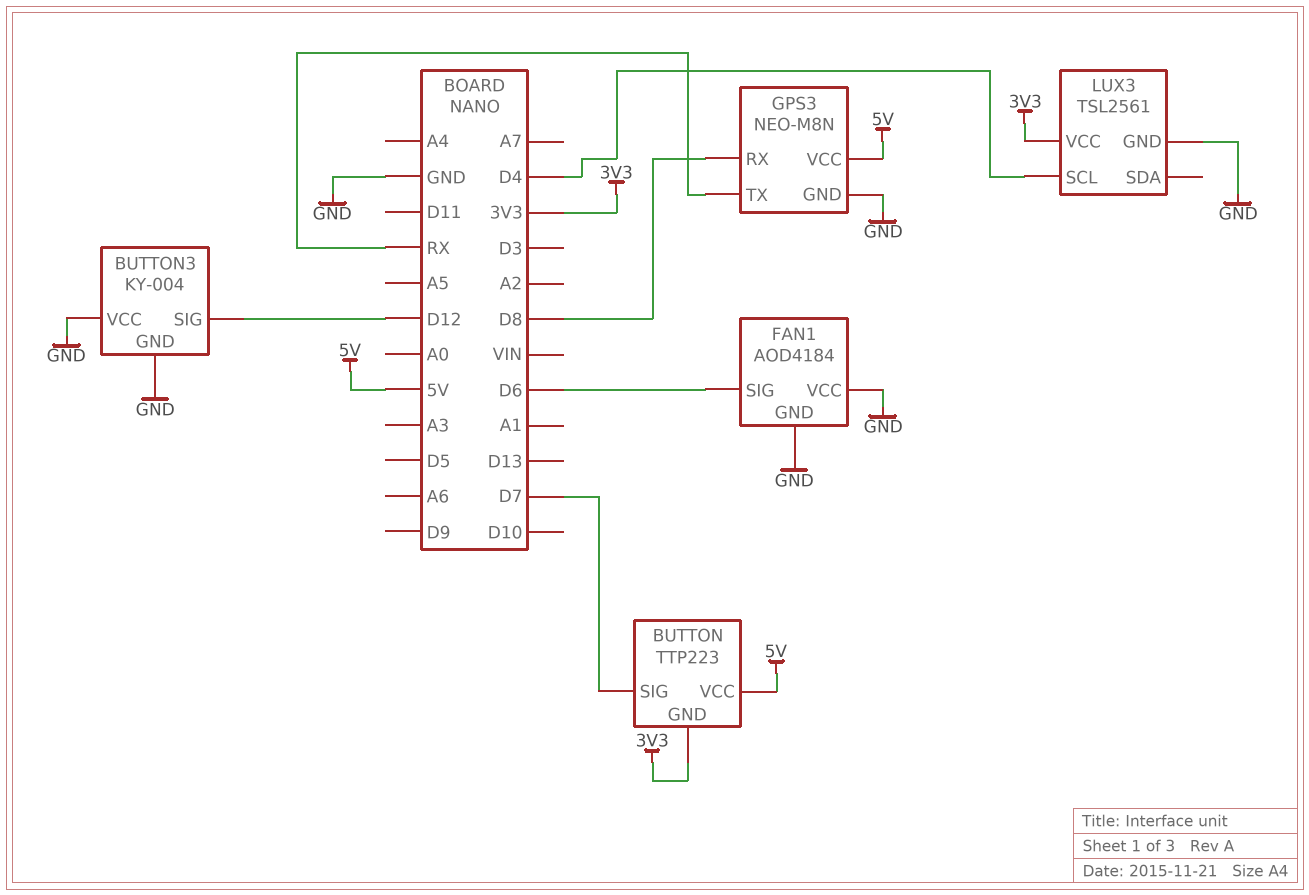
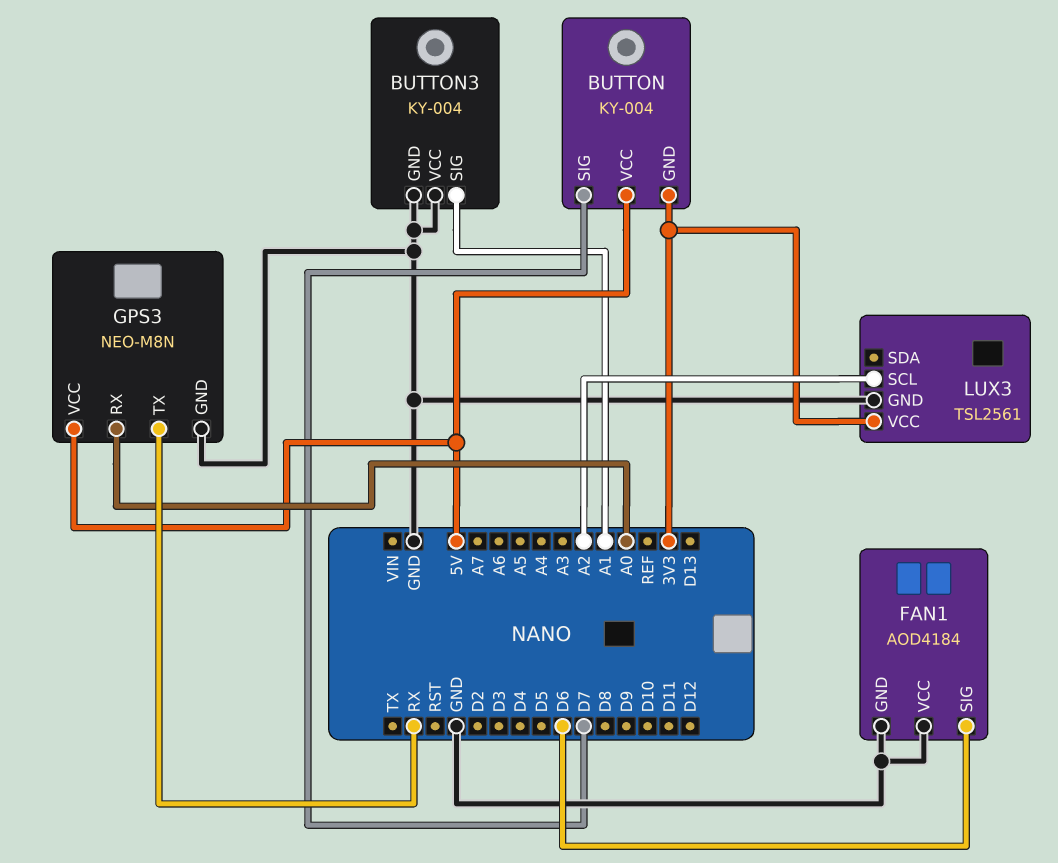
BUTTON: TTP223 -> KY-004
BUTTON3 pin SIG: D12 -> A1
GPS3 pin RX: D8 -> A0
LUX3 pin SCL: D4 -> A2

